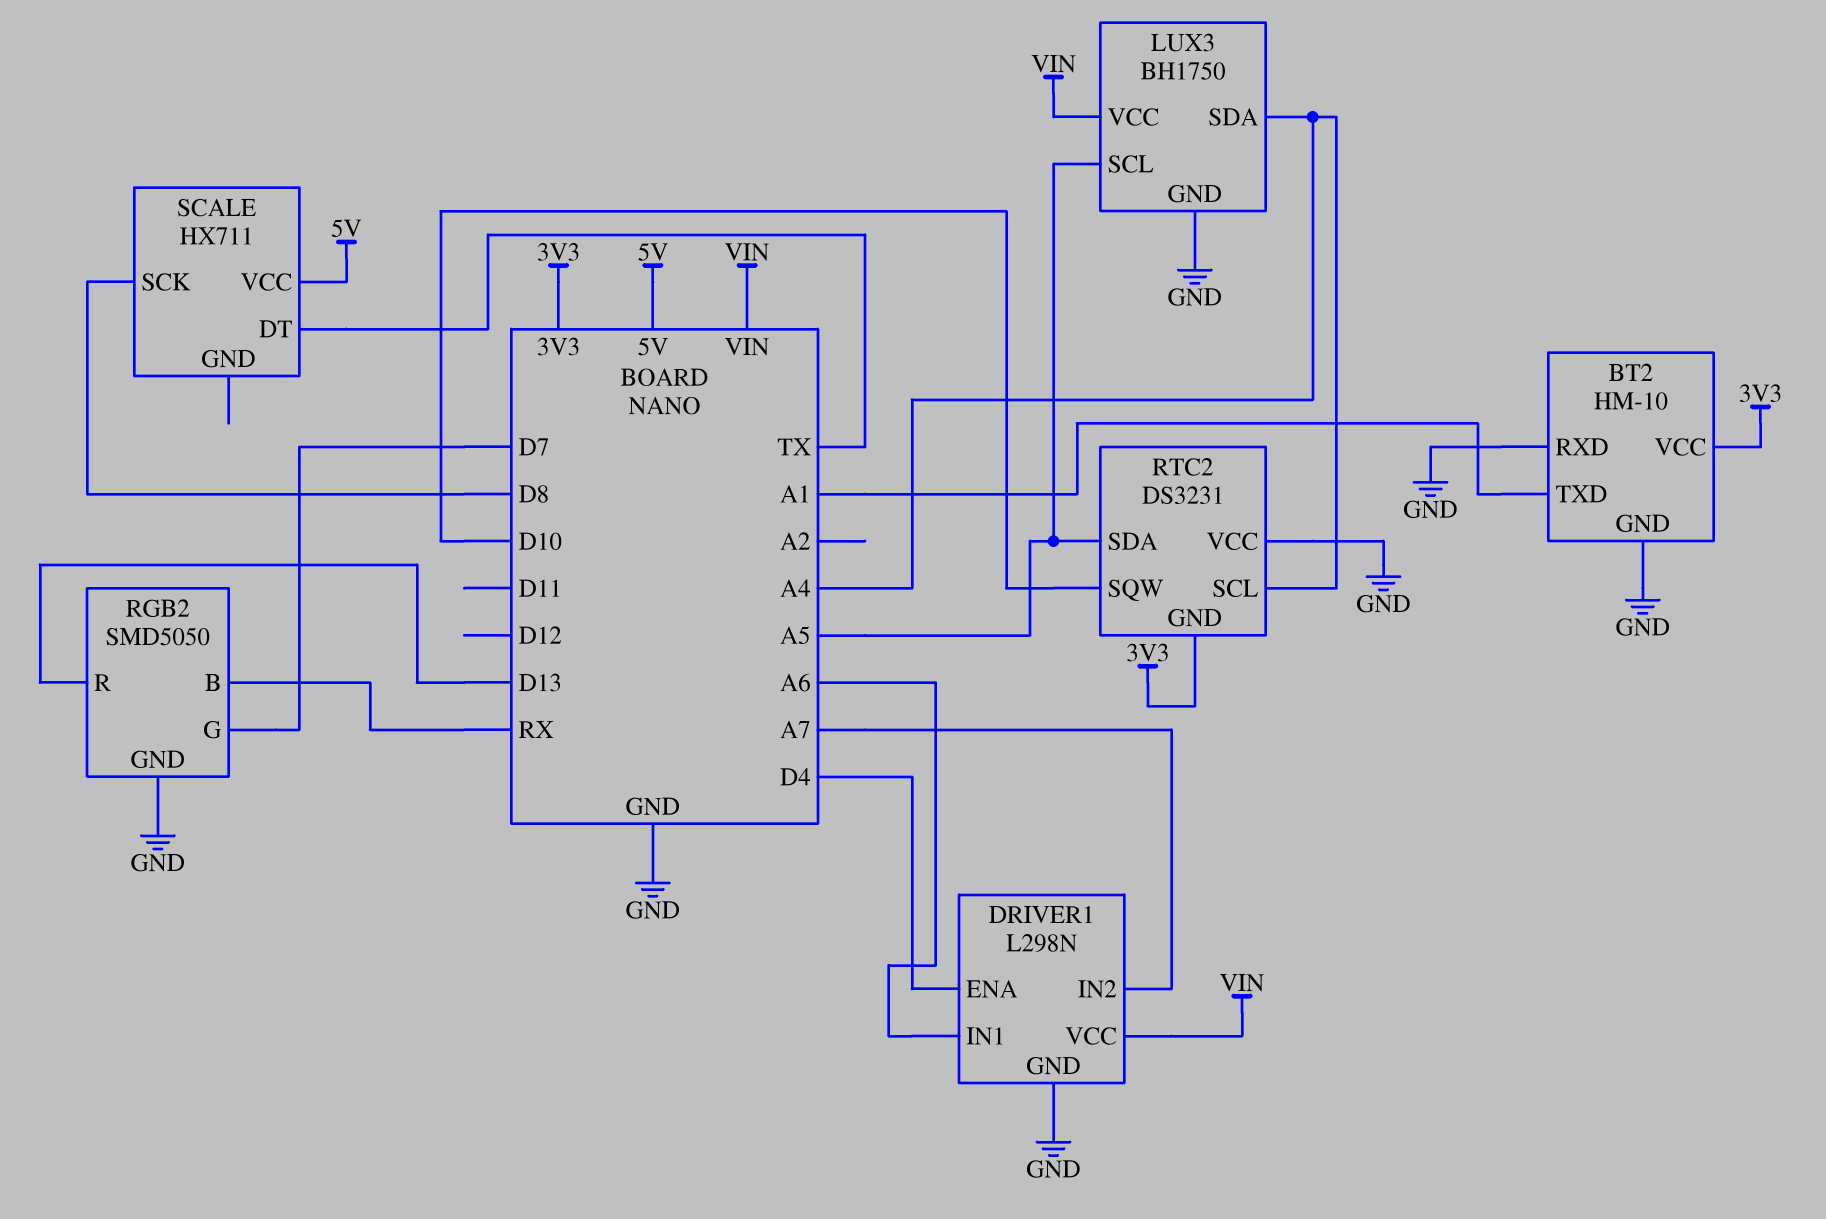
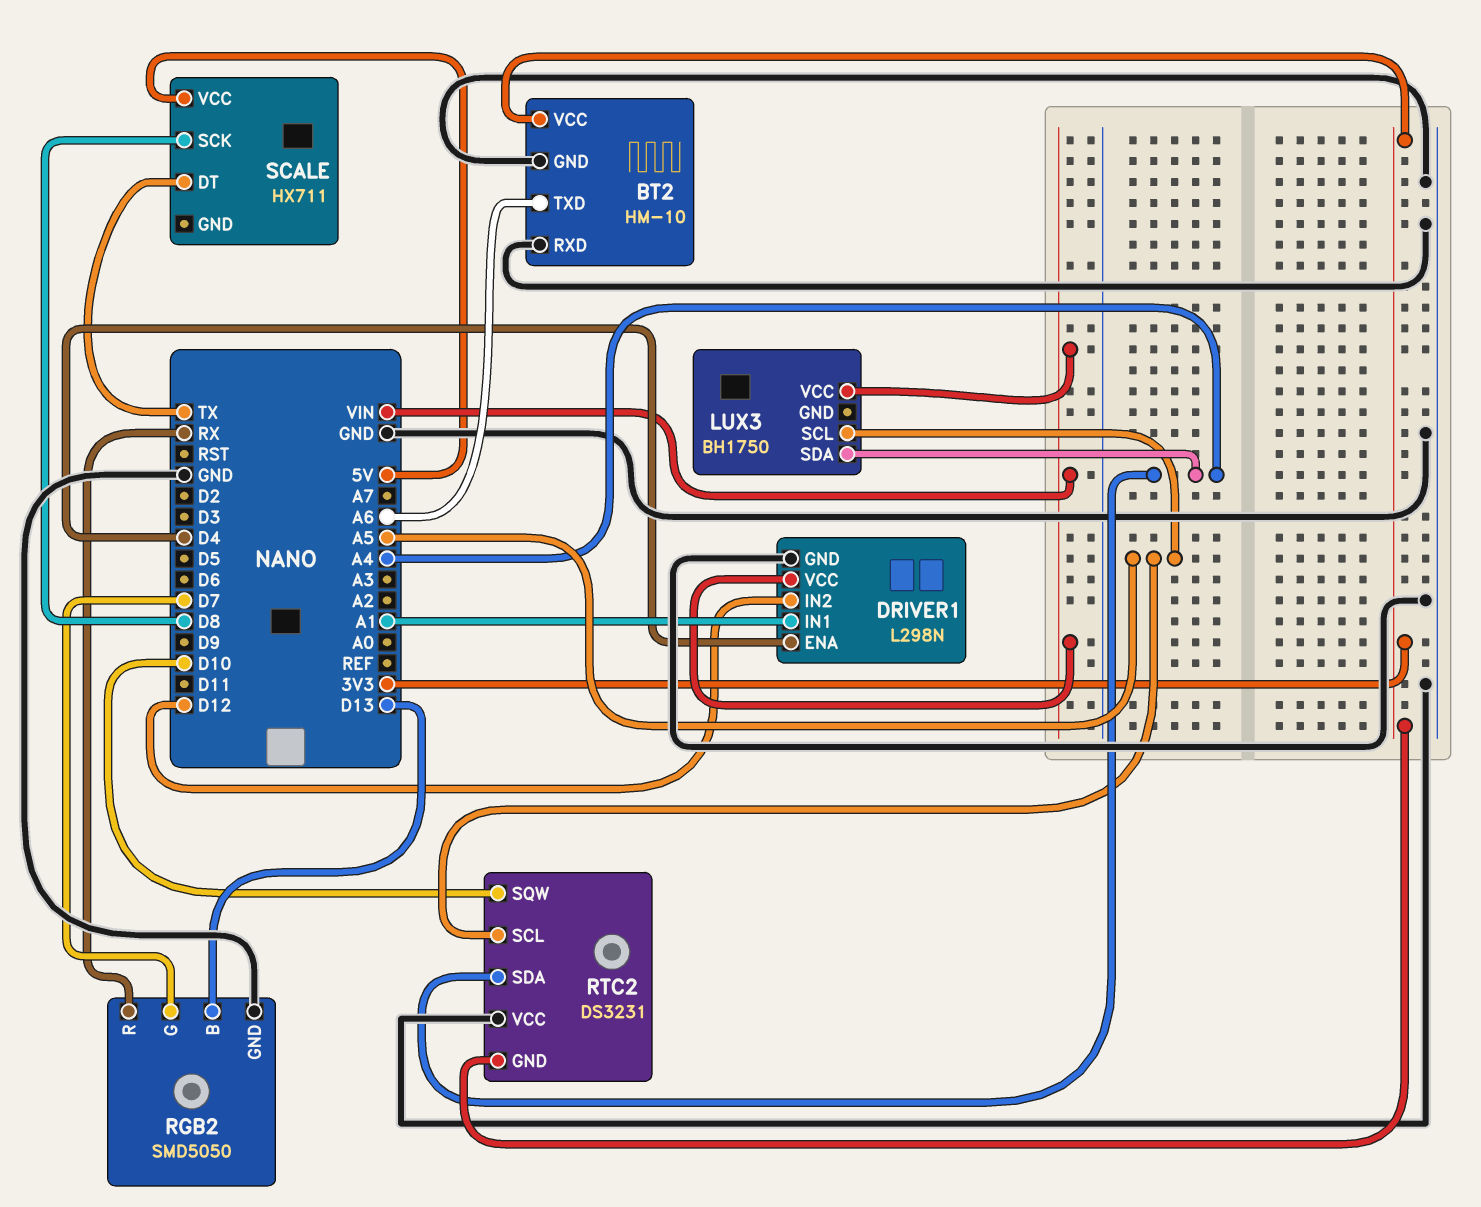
BT2 pin TXD: A1 -> A6
DRIVER1 pin IN1: A6 -> A1
DRIVER1 pin IN2: A7 -> D12
LUX3 pin GND: GND -> none
RGB2 pin B: RX -> D13
RGB2 pin R: D13 -> RX
RTC2 pin SCL: A4 -> A5
RTC2 pin SDA: A5 -> A4

